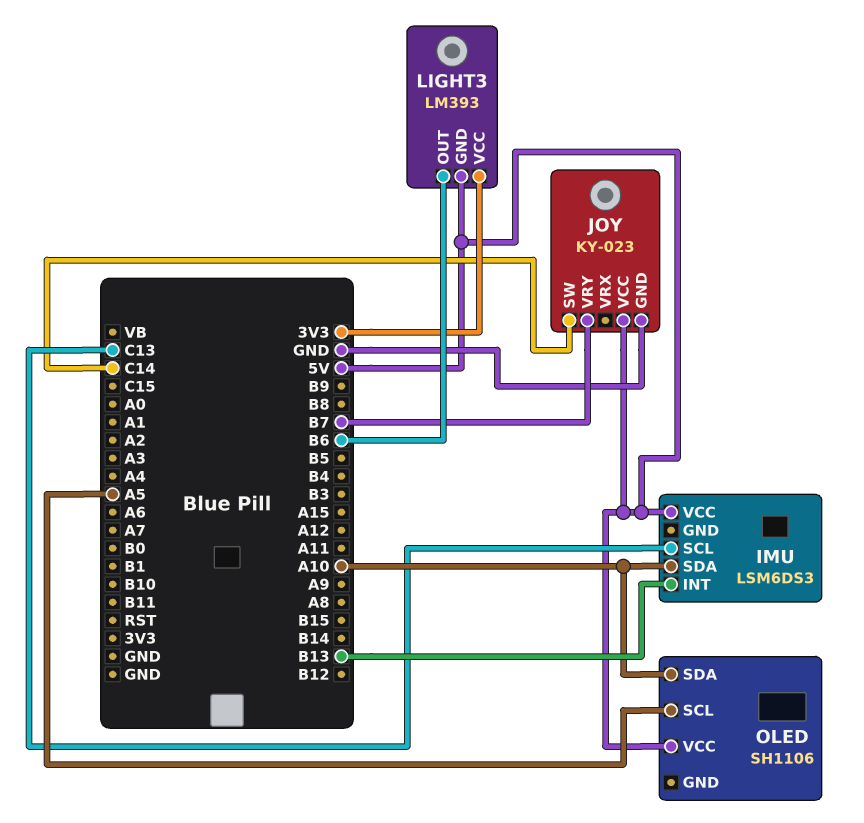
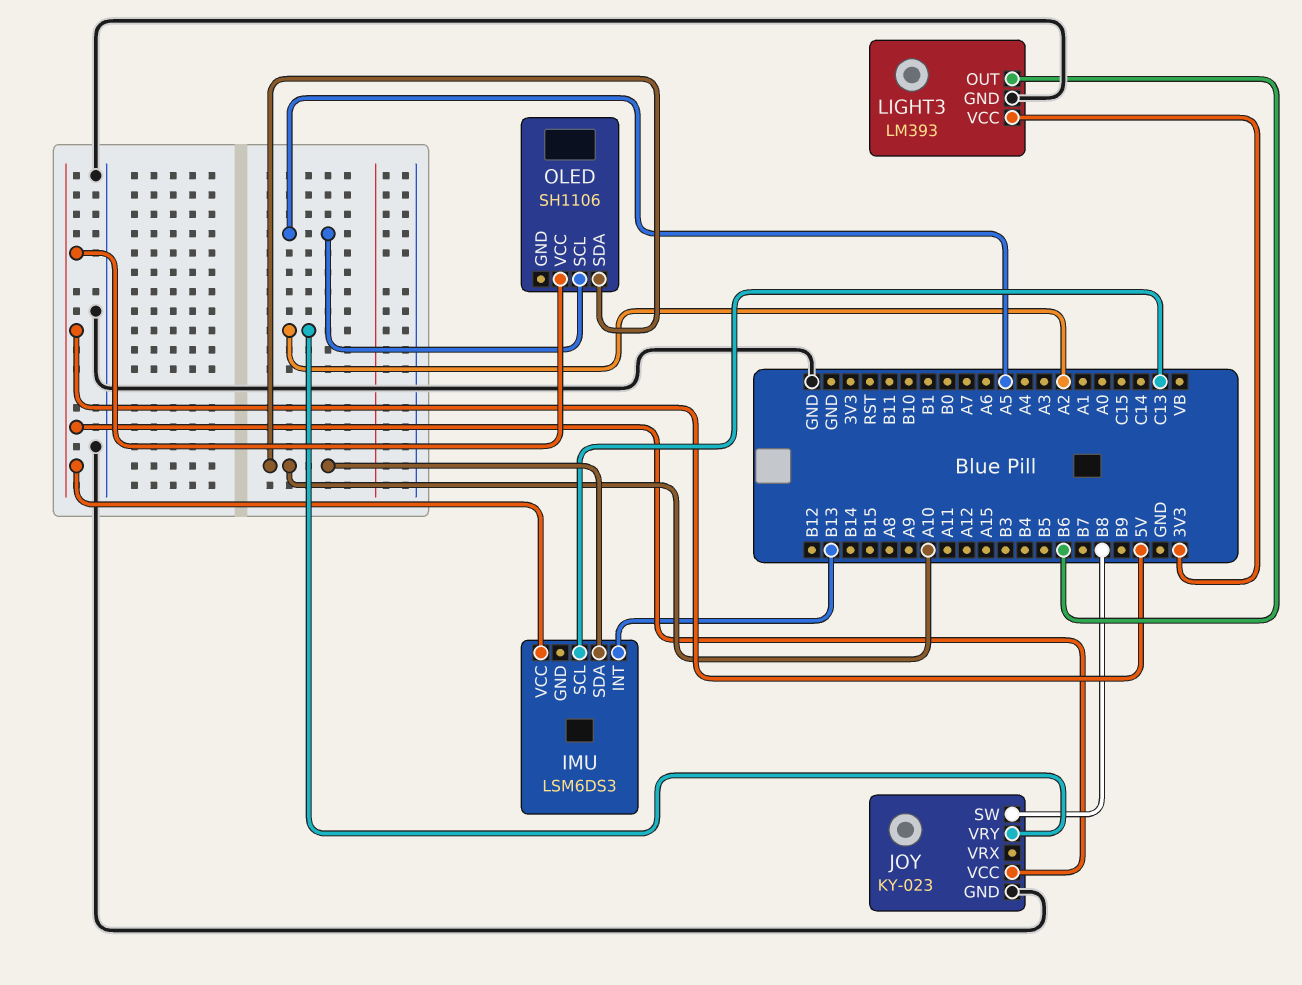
JOY pin SW: C14 -> B8
JOY pin VRY: B7 -> A2
LIGHT3 pin GND: 5V -> GND

